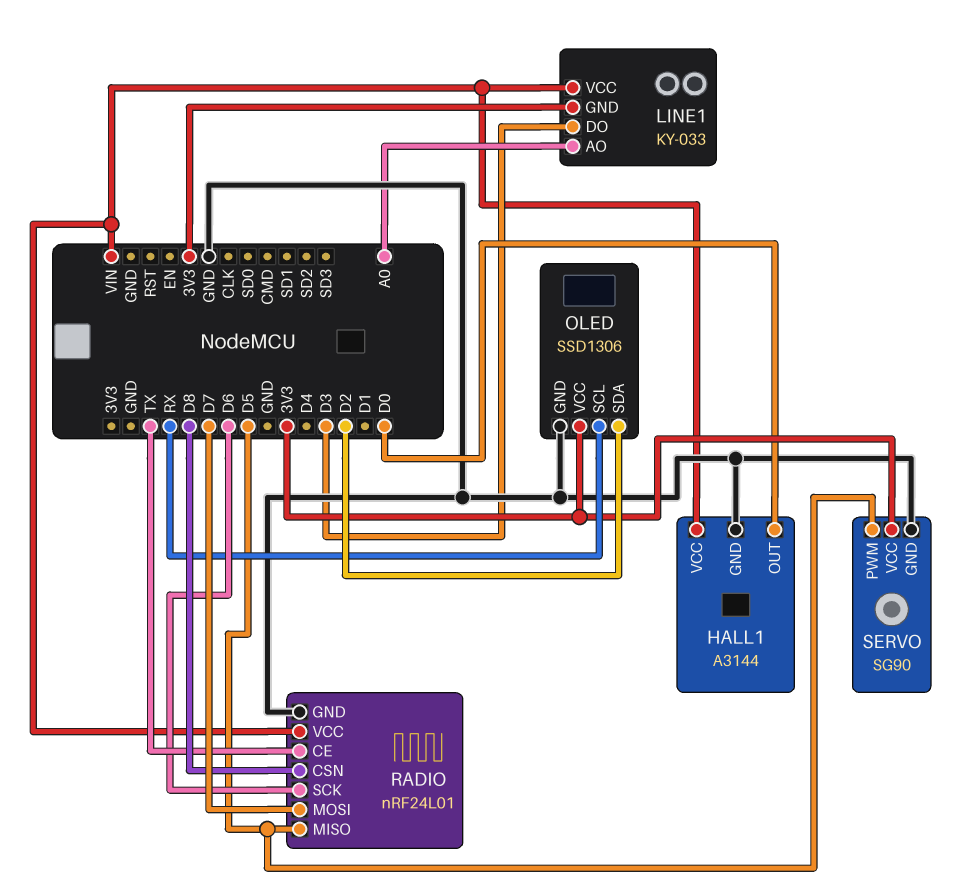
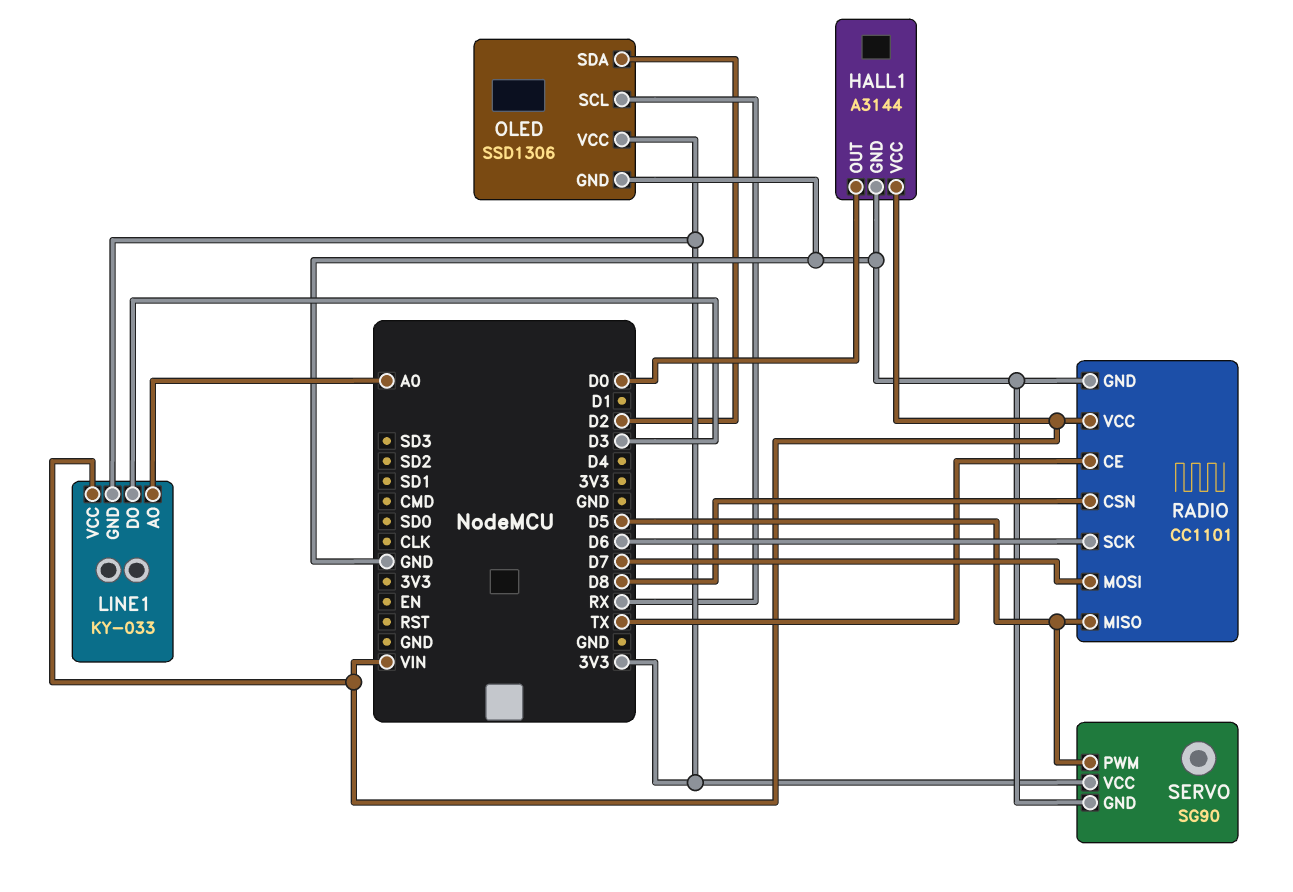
RADIO: nRF24L01 -> CC1101

